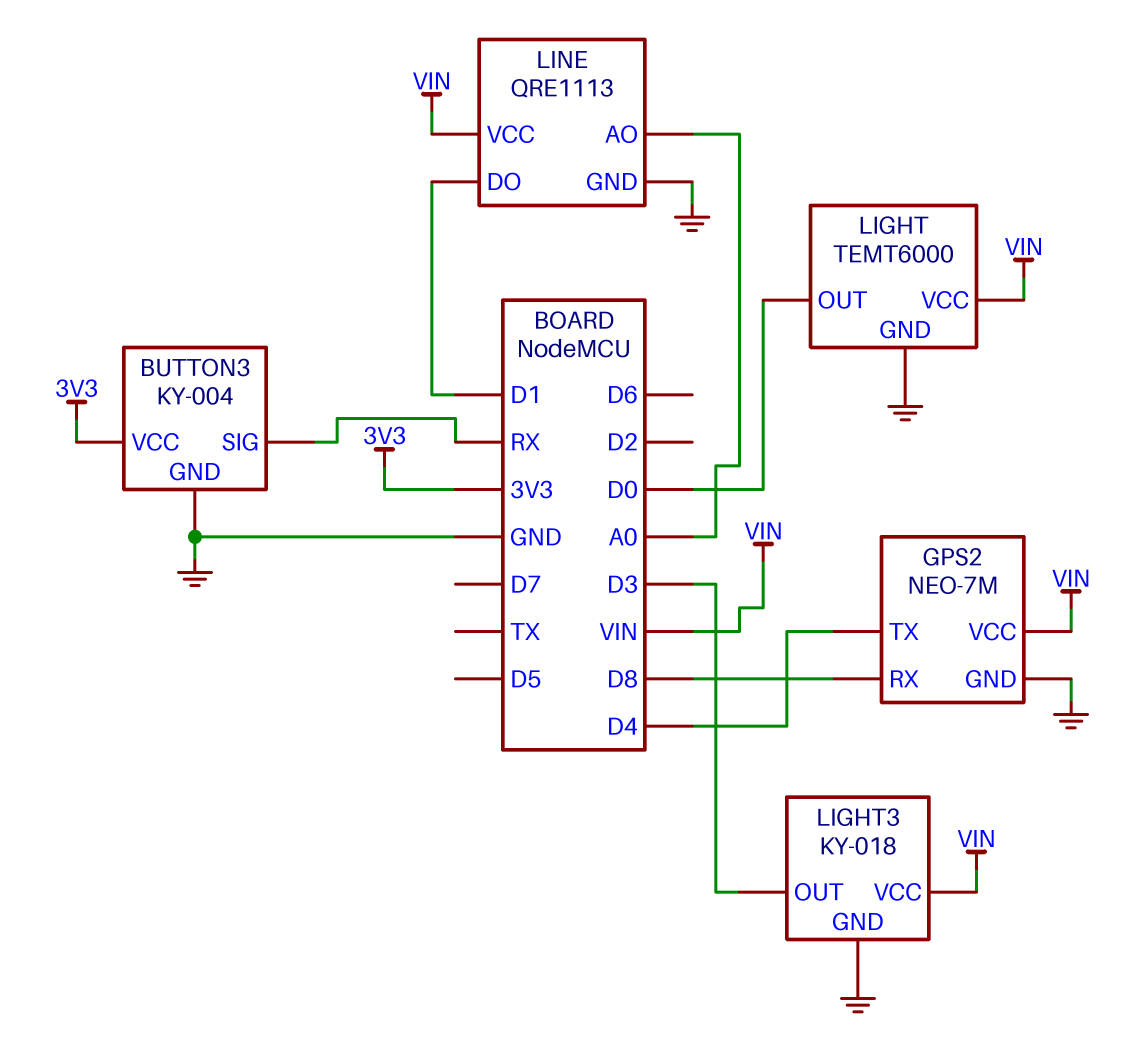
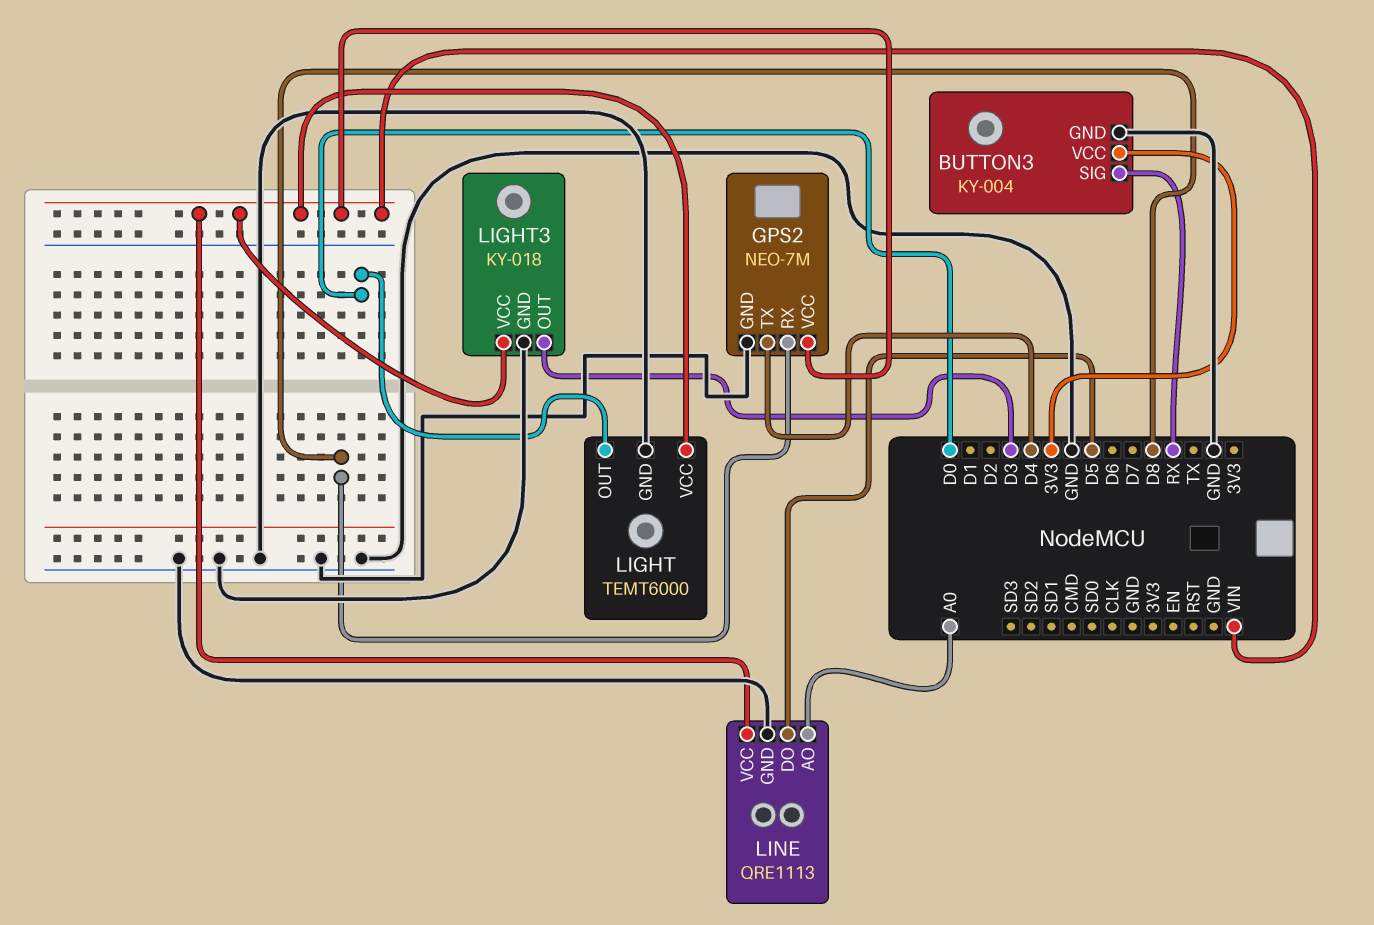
LINE pin DO: D1 -> D5

